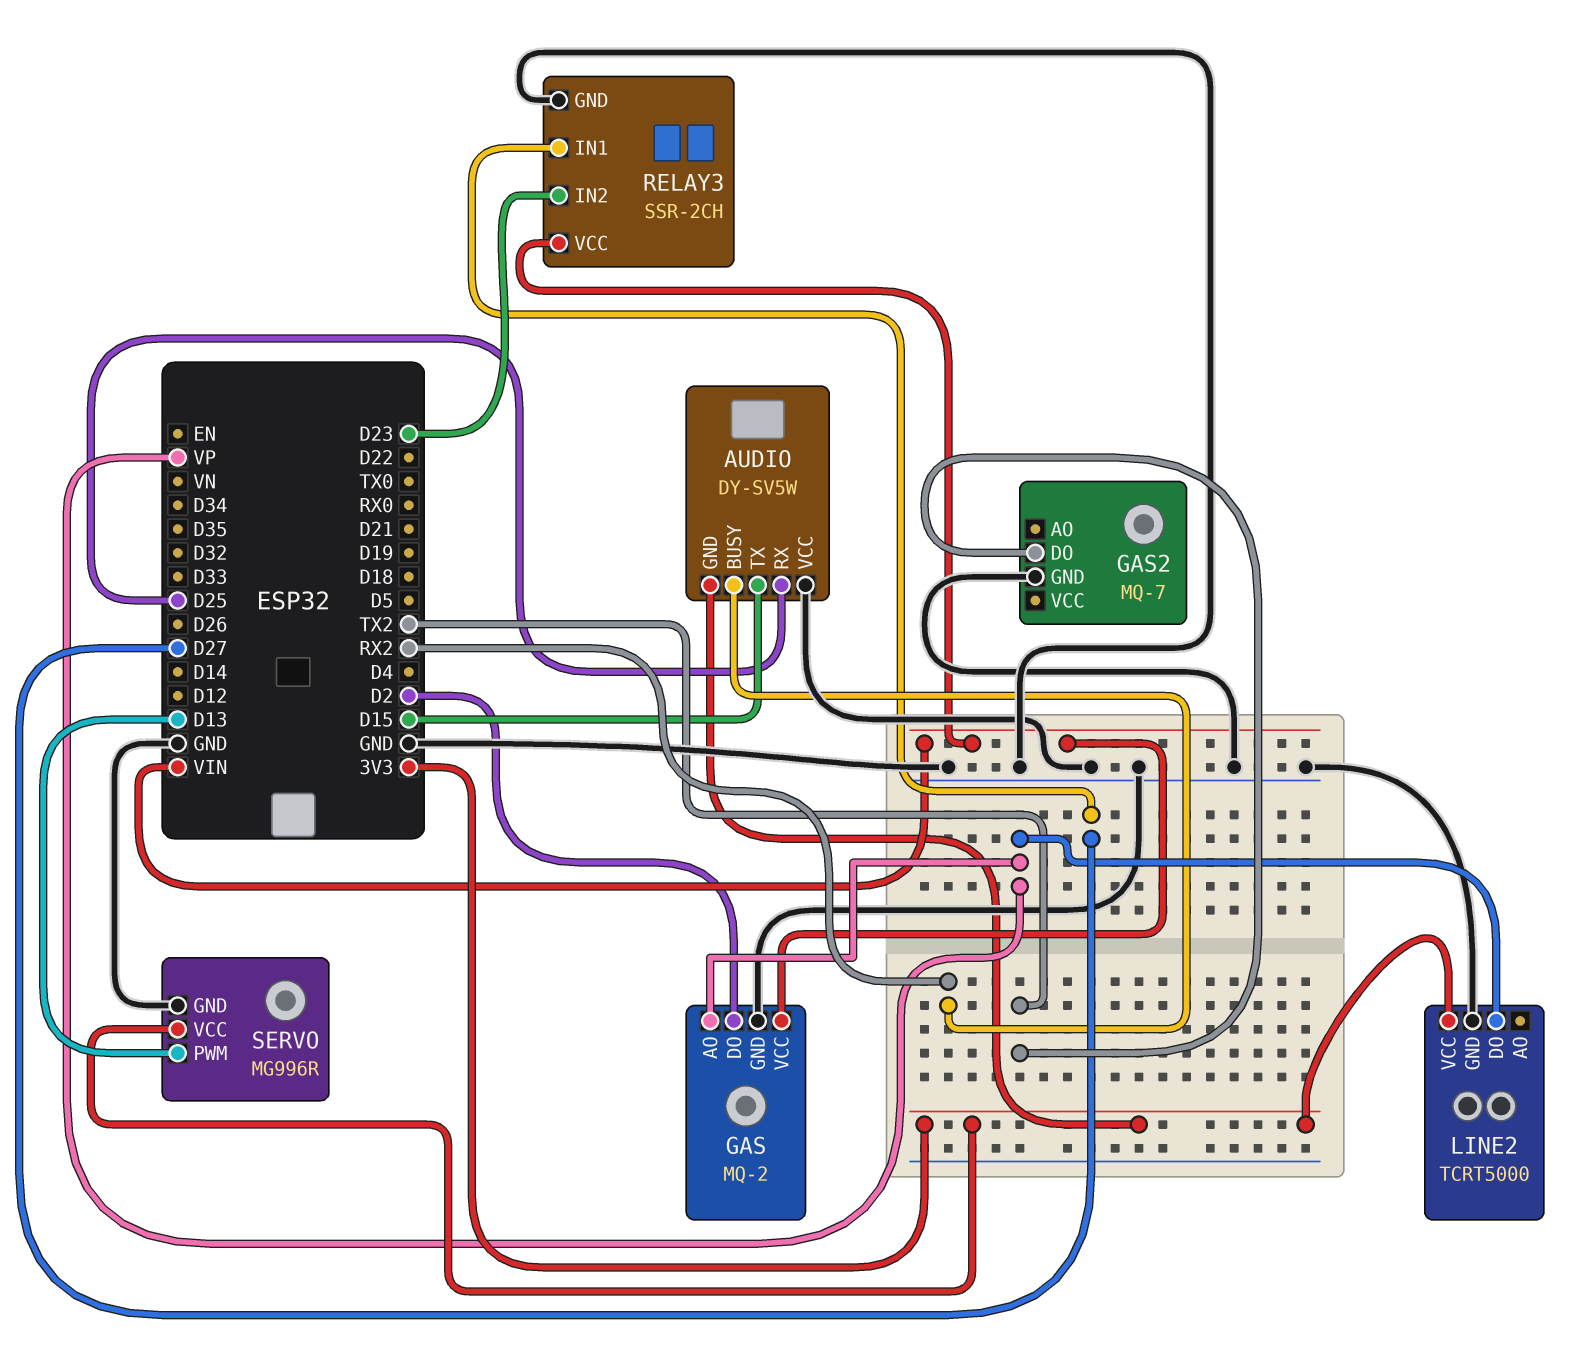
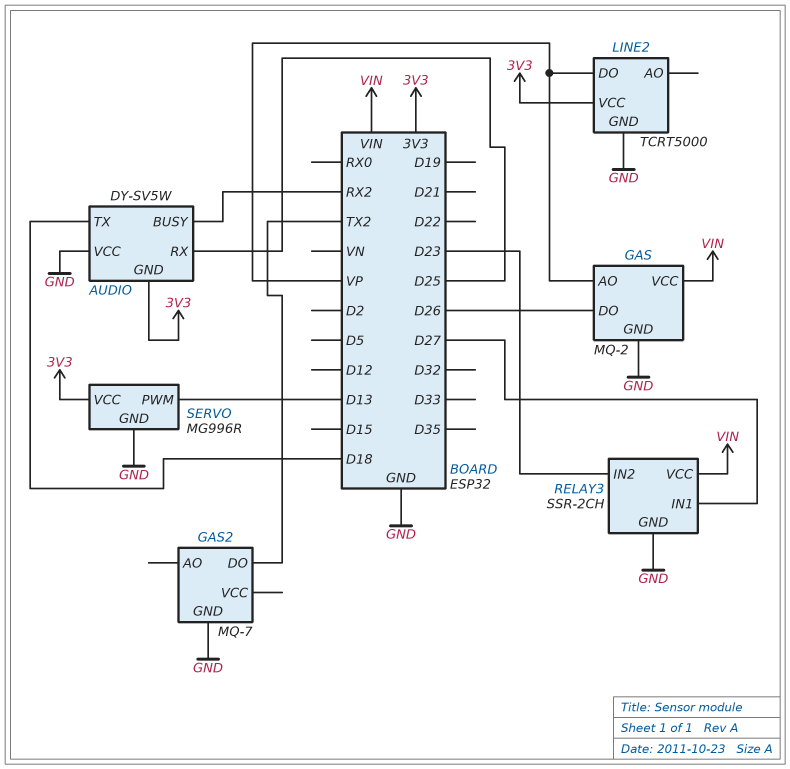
AUDIO pin TX: D15 -> D18
GAS pin DO: D2 -> D26

